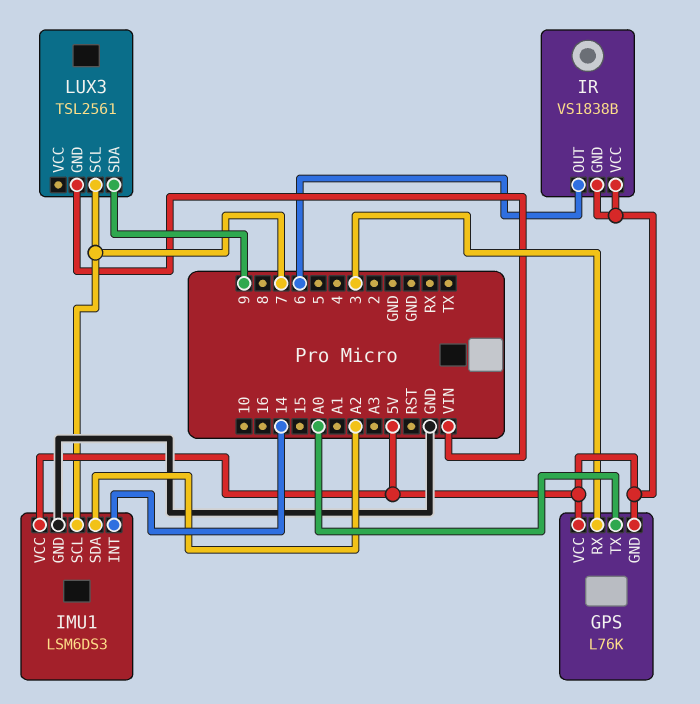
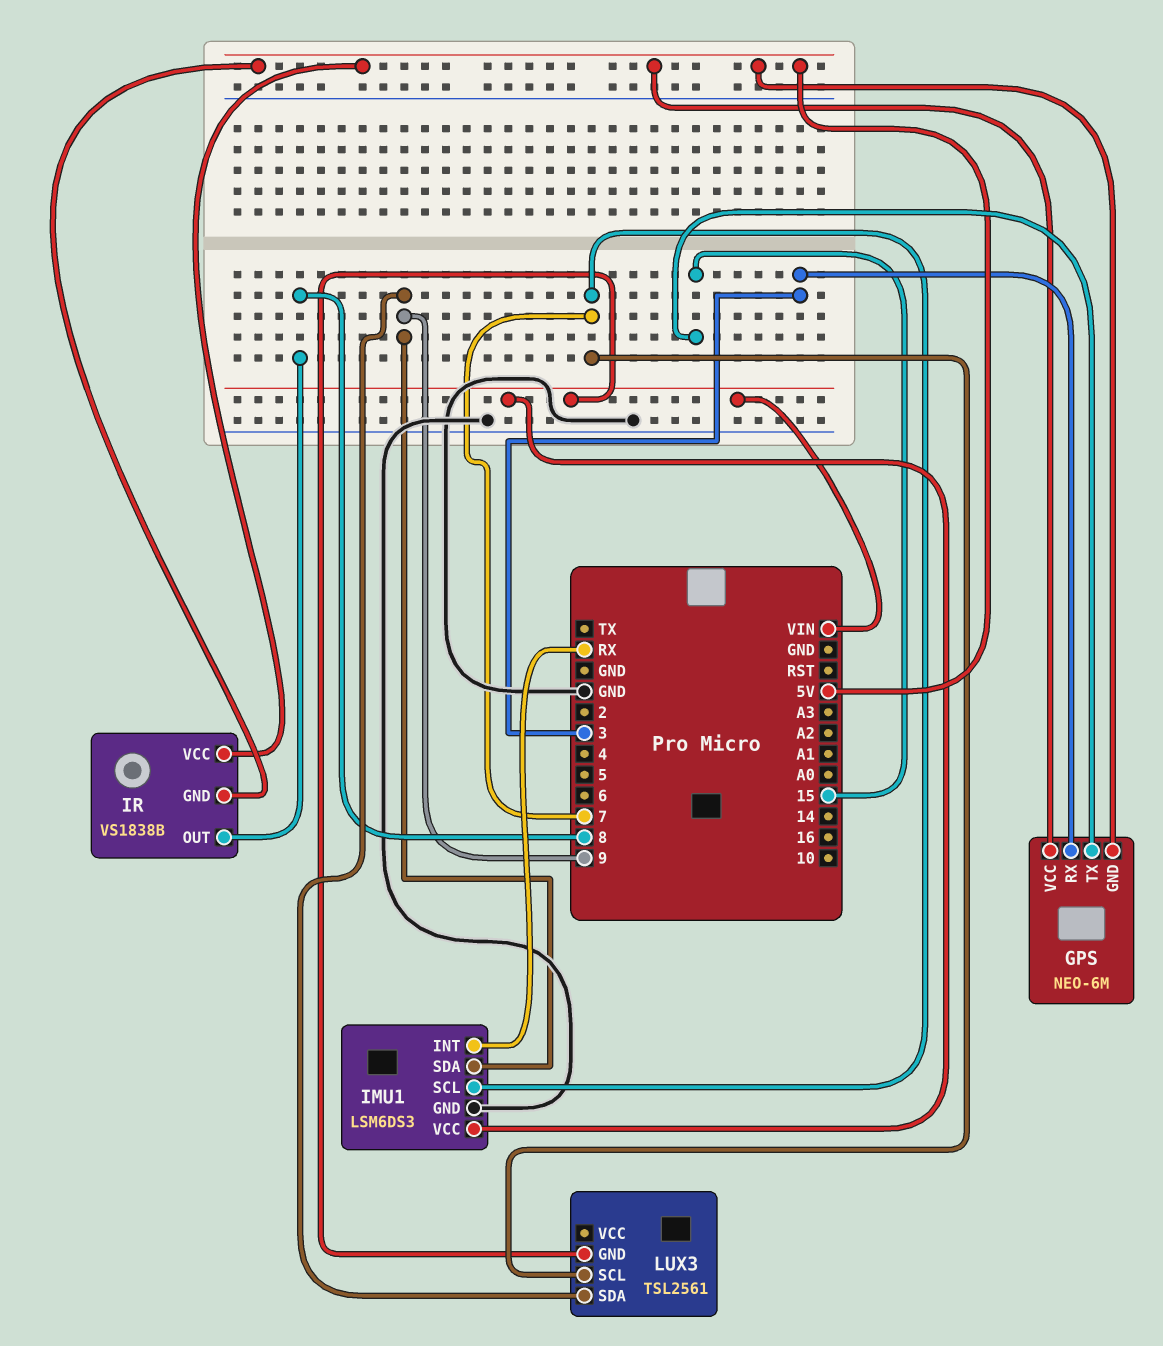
GPS: L76K -> NEO-6M
GPS pin TX: A0 -> 15
IMU1 pin INT: 14 -> RX
IMU1 pin SDA: A2 -> 9
IMU1 pin VCC: 5V -> VIN
IR pin OUT: 6 -> 8

